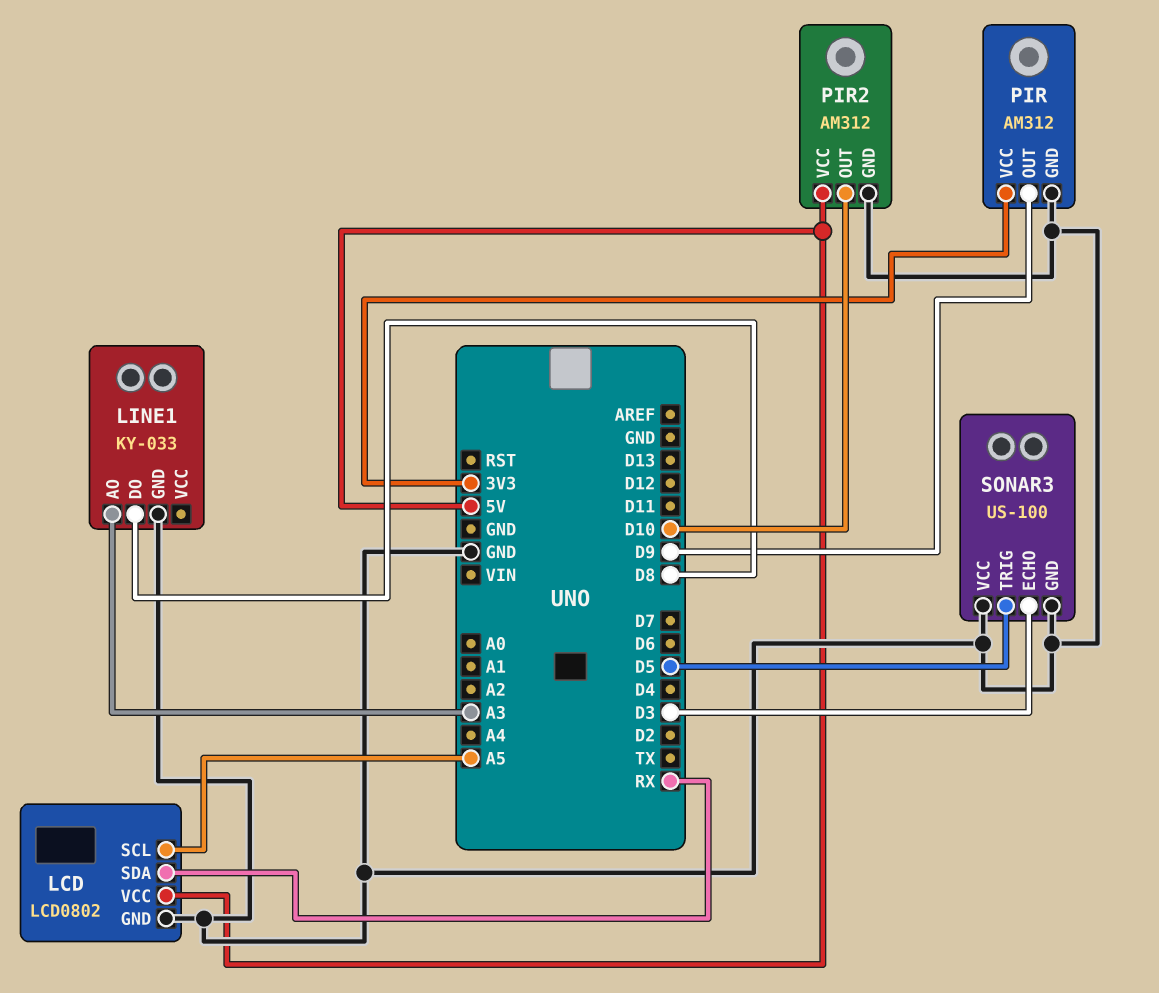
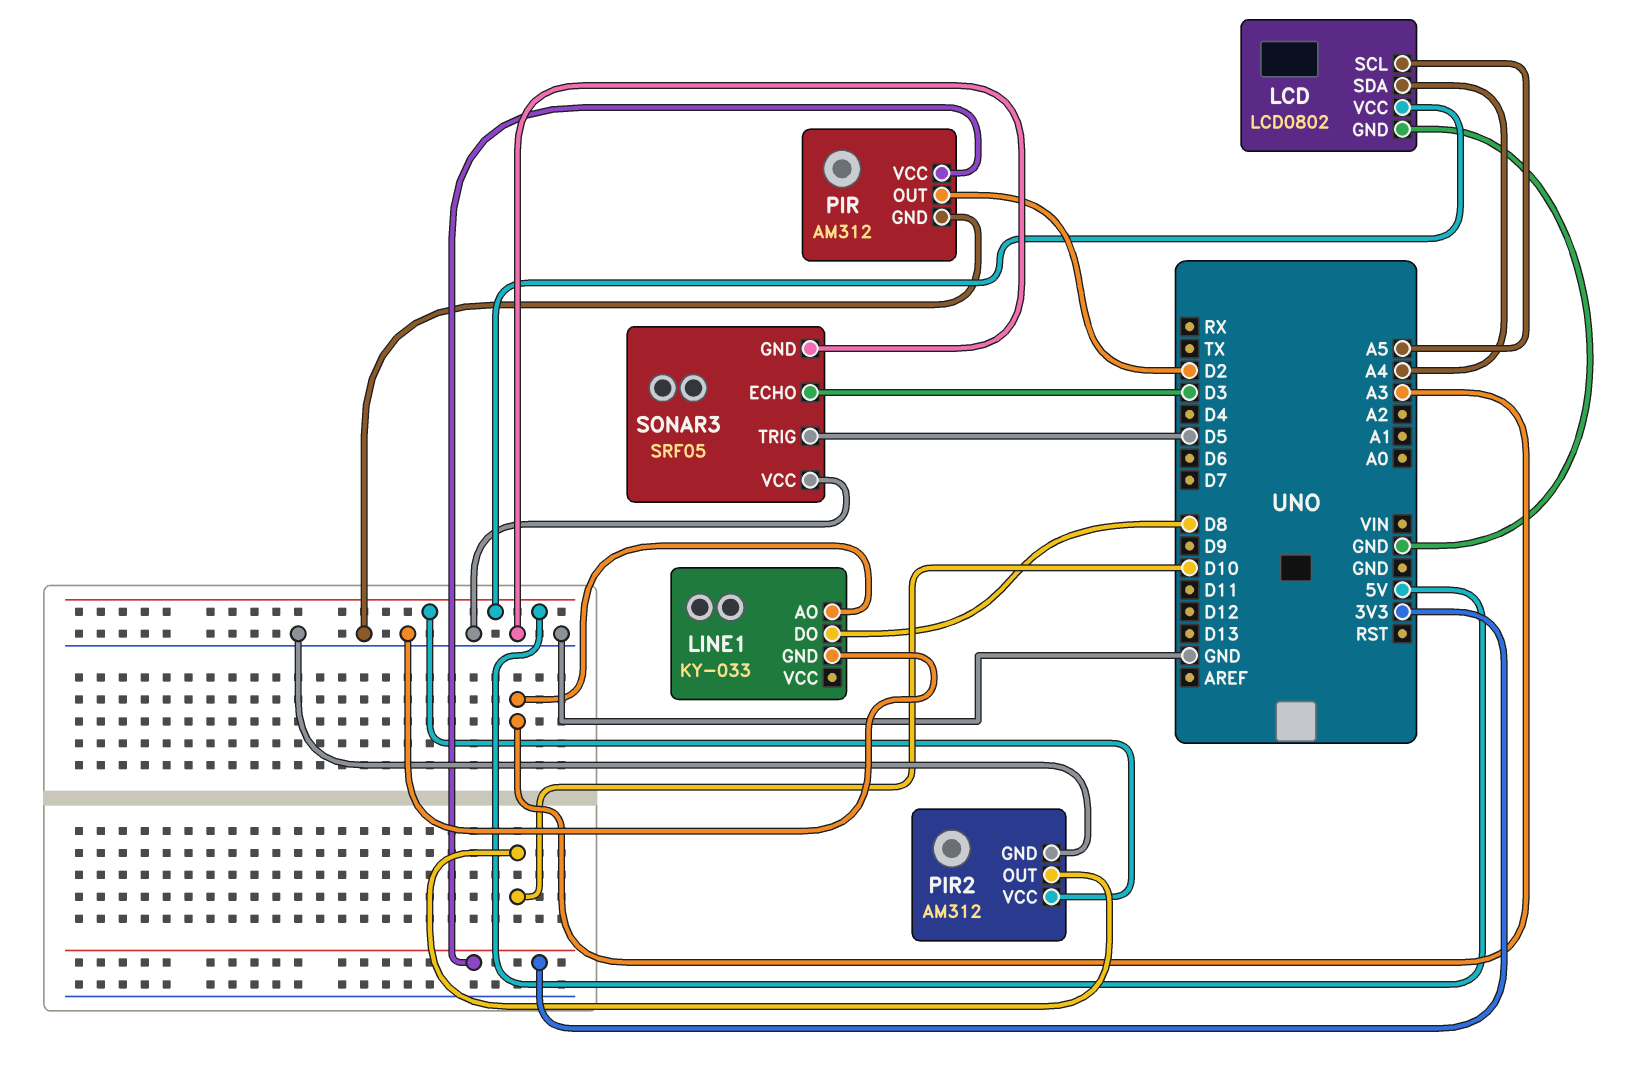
LCD pin SDA: RX -> A4
PIR pin OUT: D9 -> D2
SONAR3: US-100 -> SRF05

